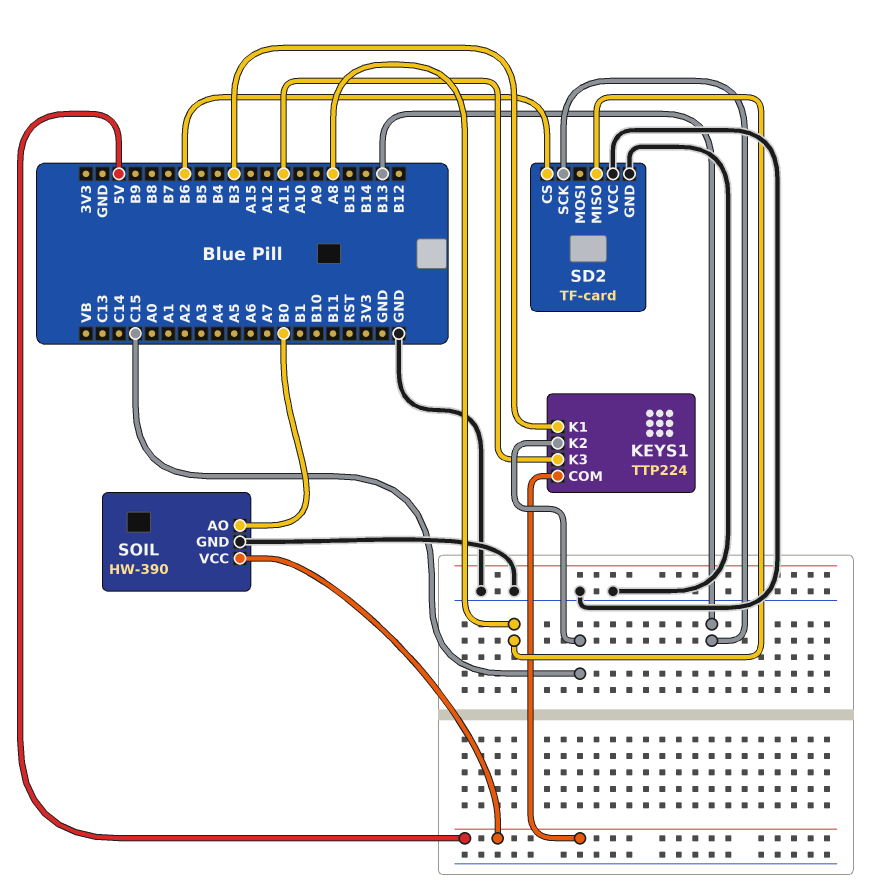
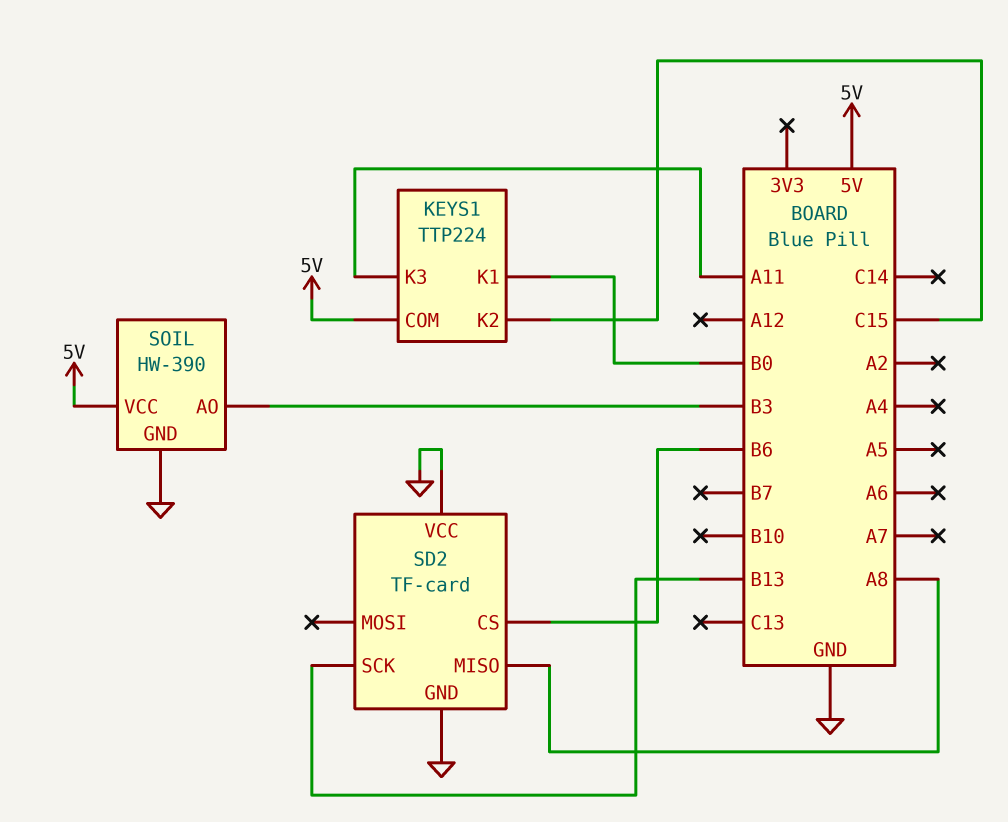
KEYS1 pin K1: B3 -> B0
SOIL pin AO: B0 -> B3

